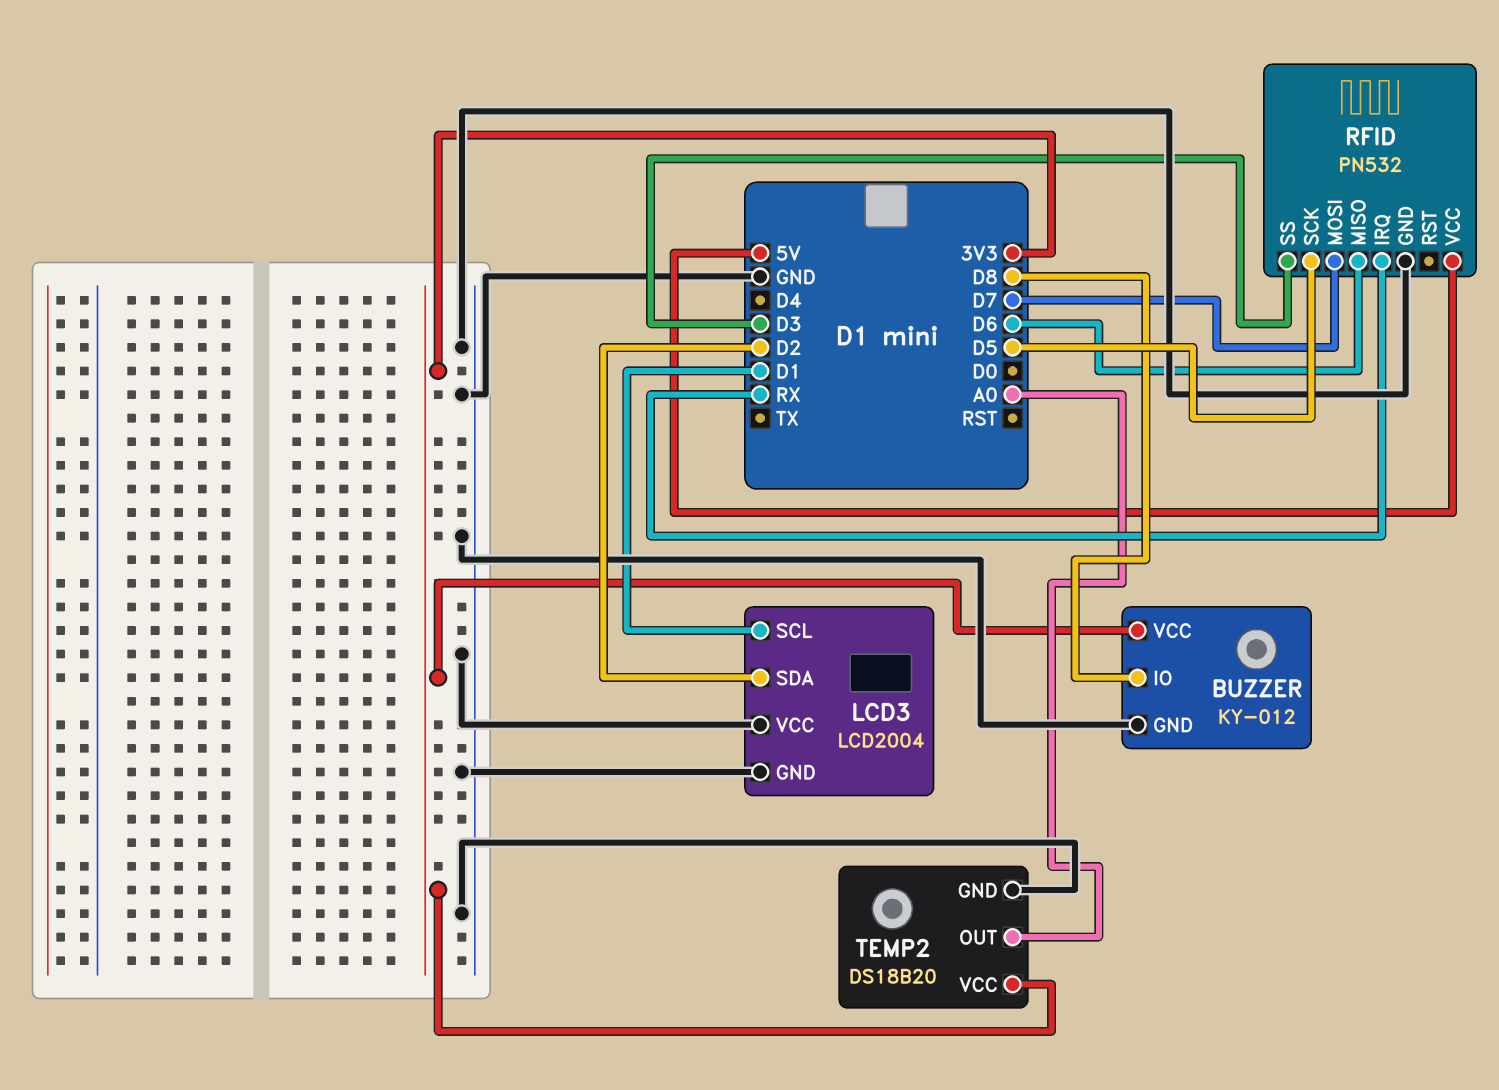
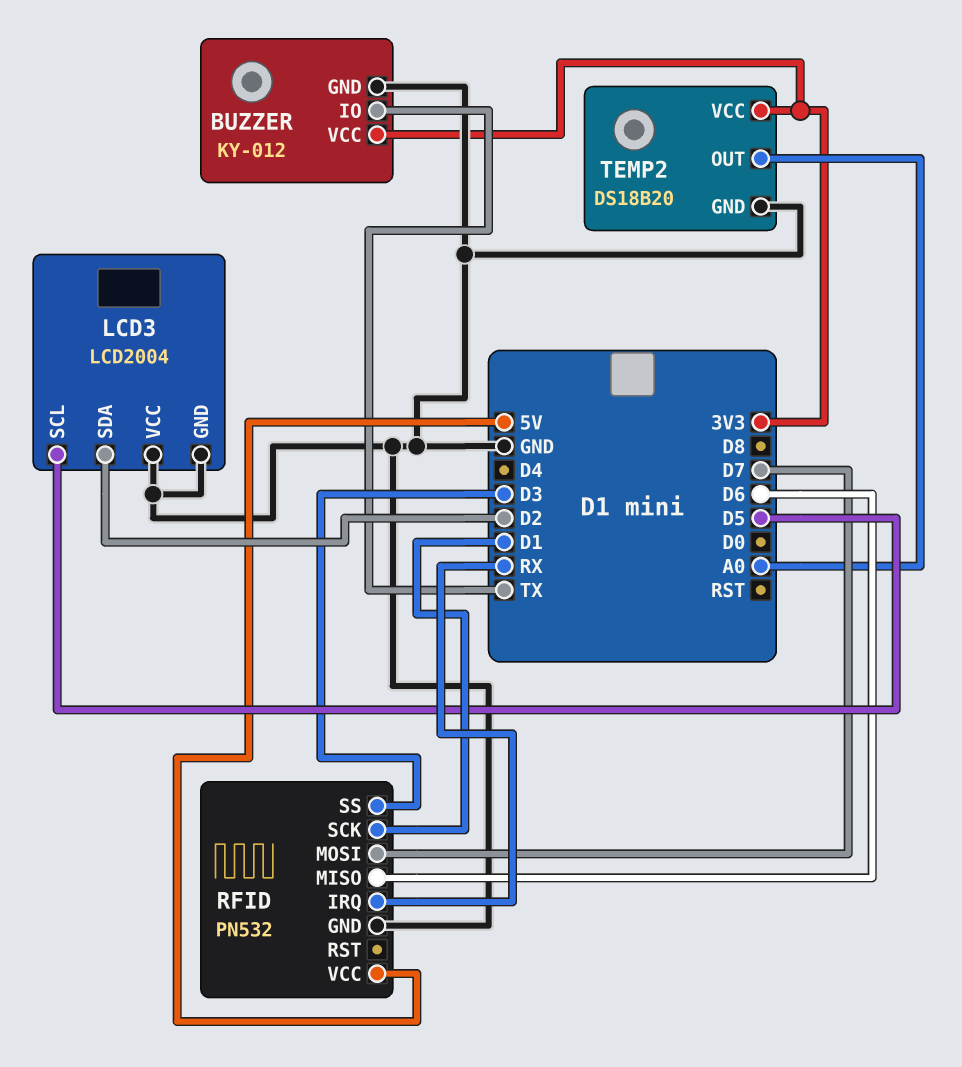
BUZZER pin IO: D8 -> TX
LCD3 pin SCL: D1 -> D5
RFID pin SCK: D5 -> D1

